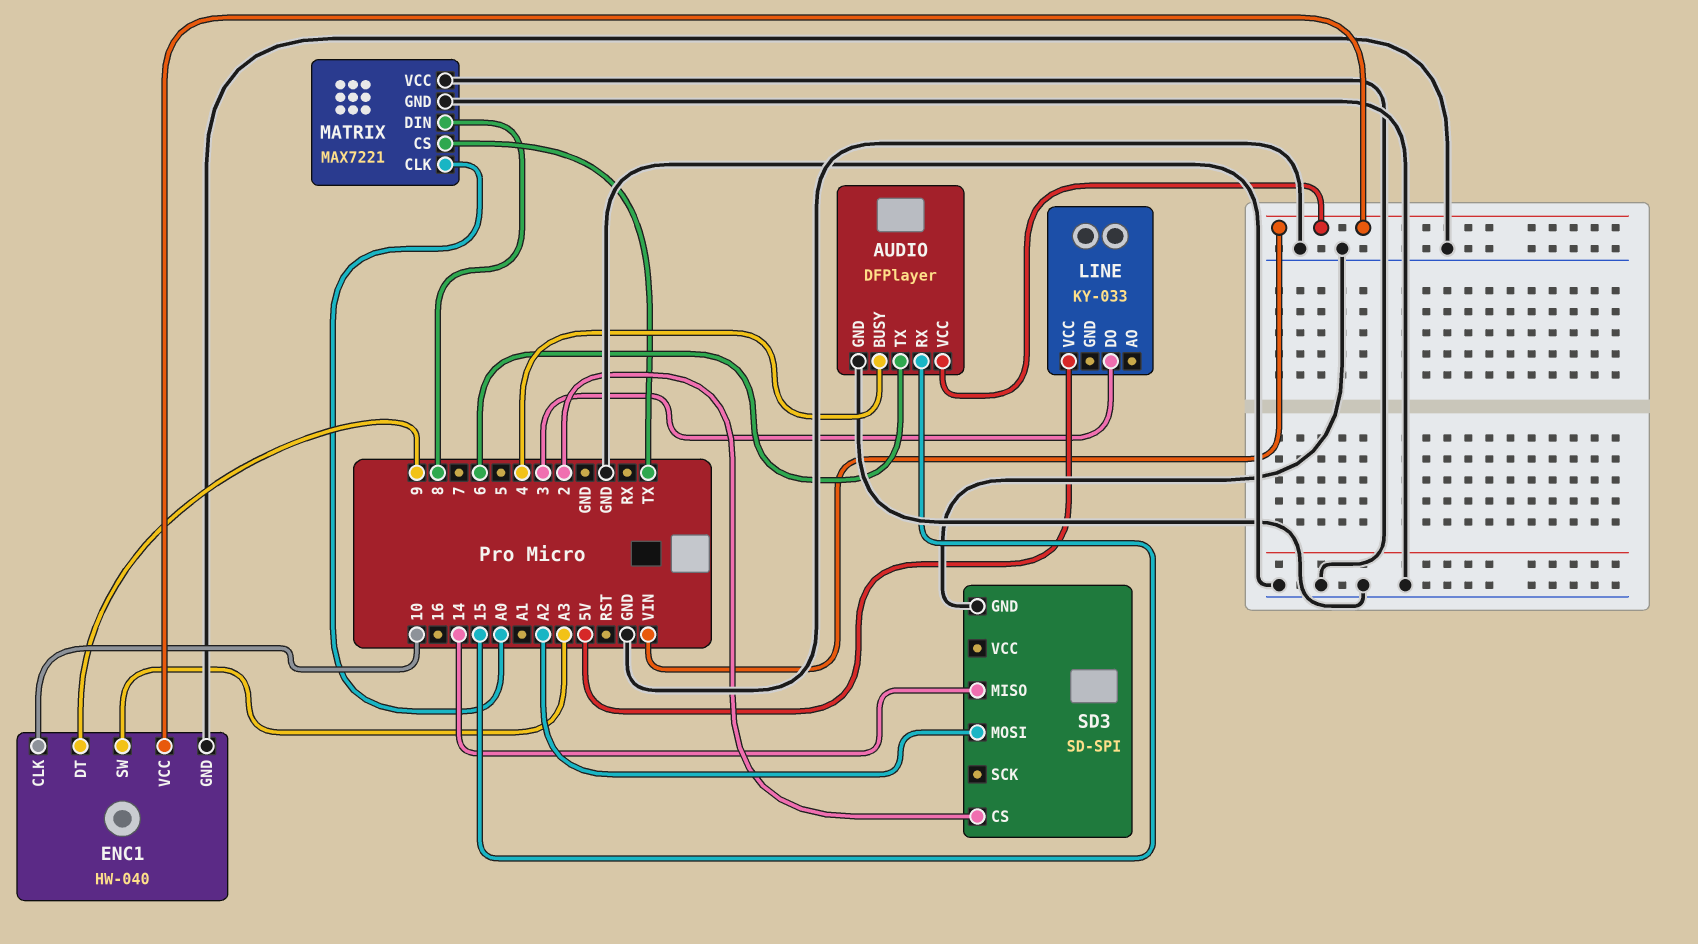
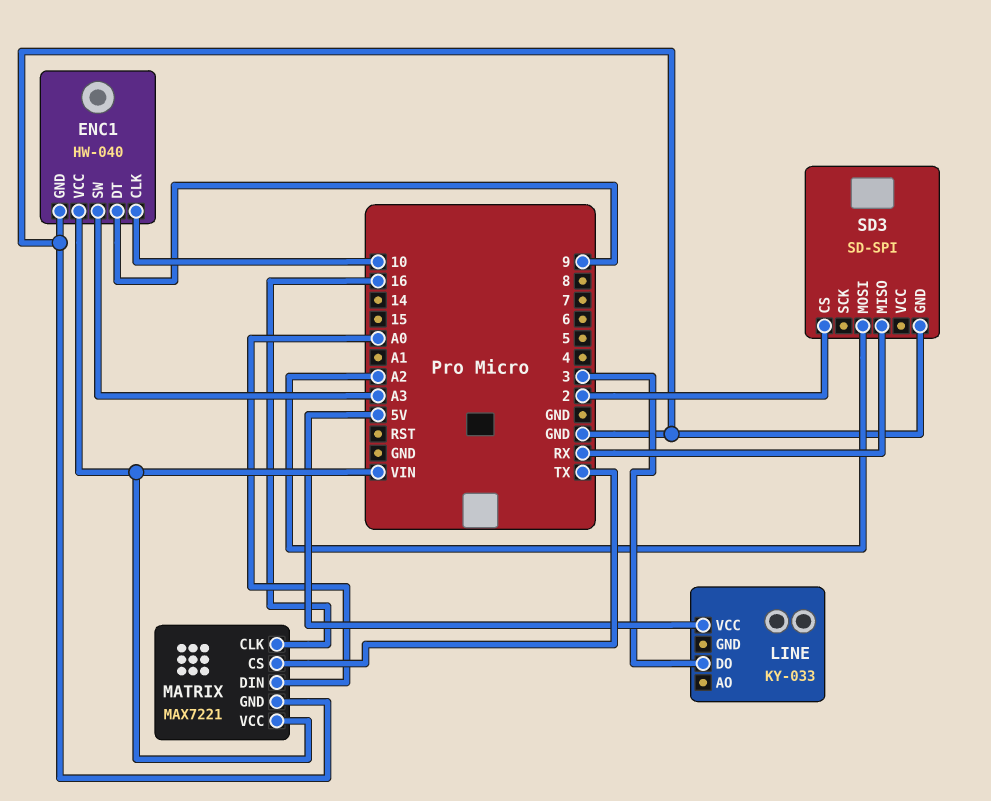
AUDIO: DFPlayer -> none
AUDIO pin BUSY: 4 -> none
AUDIO pin GND: GND -> none
AUDIO pin RX: 15 -> none
AUDIO pin TX: 6 -> none
AUDIO pin VCC: VIN -> none
MATRIX pin CLK: A0 -> 16
MATRIX pin DIN: 8 -> A0
MATRIX pin VCC: GND -> VIN
SD3 pin MISO: 14 -> RX

